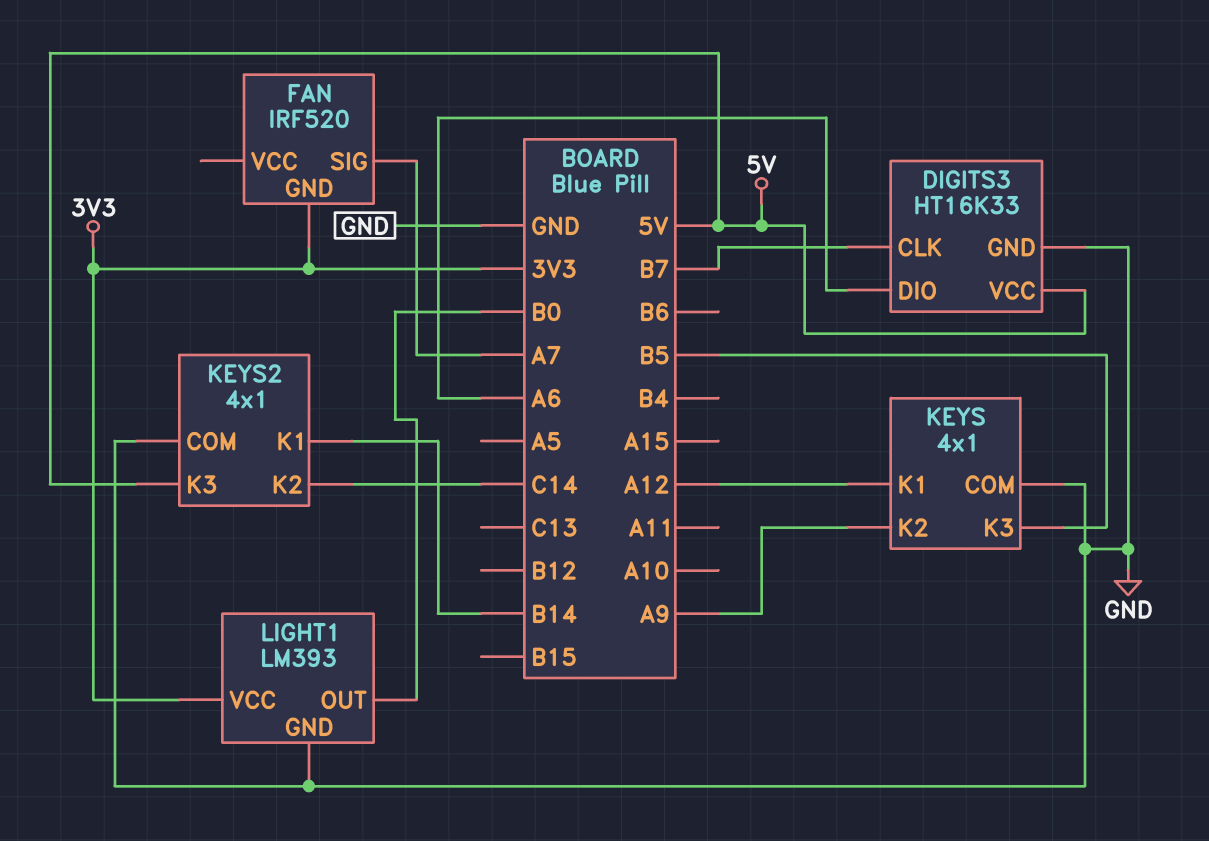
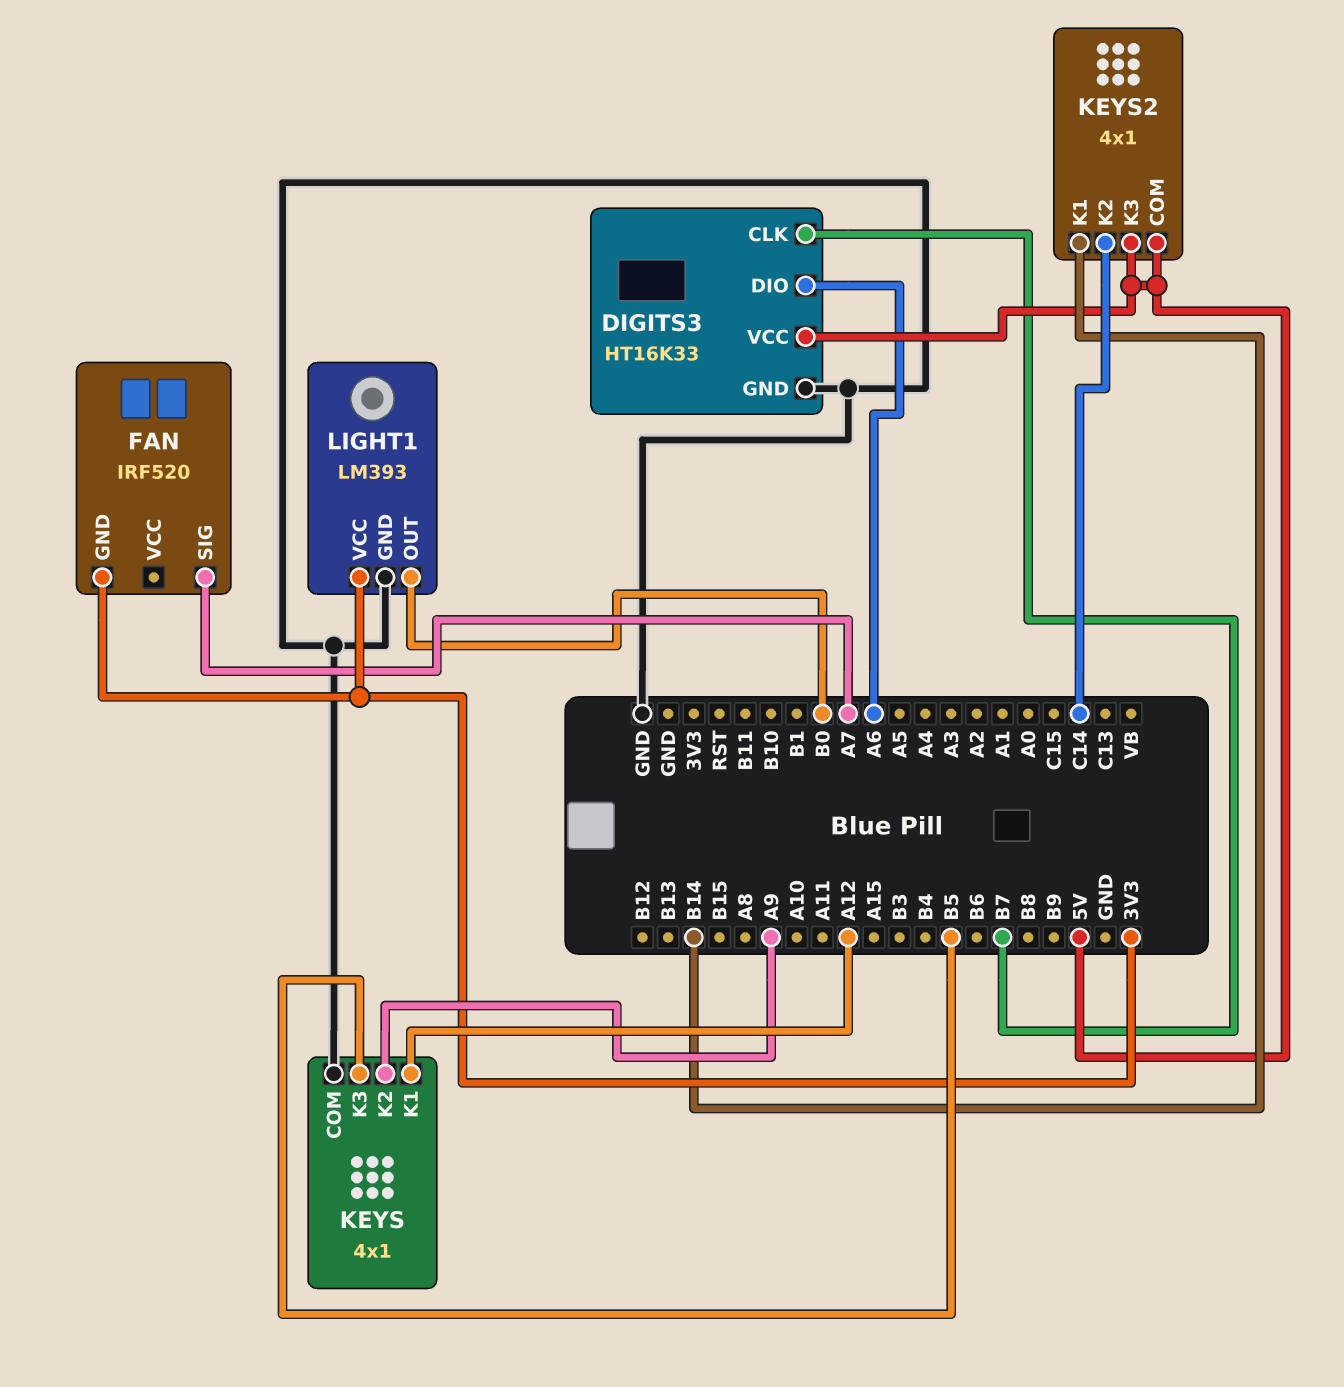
KEYS2 pin COM: GND -> 5V

